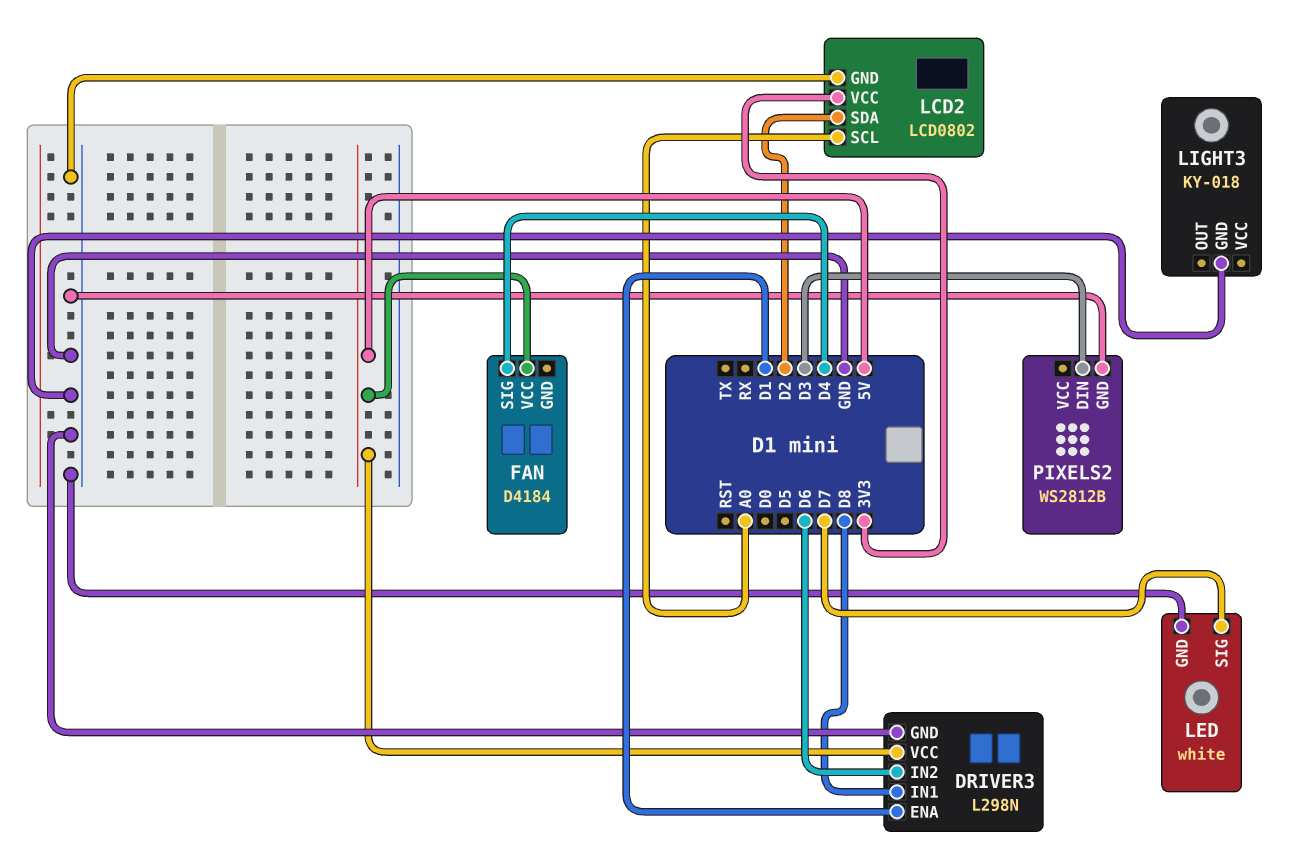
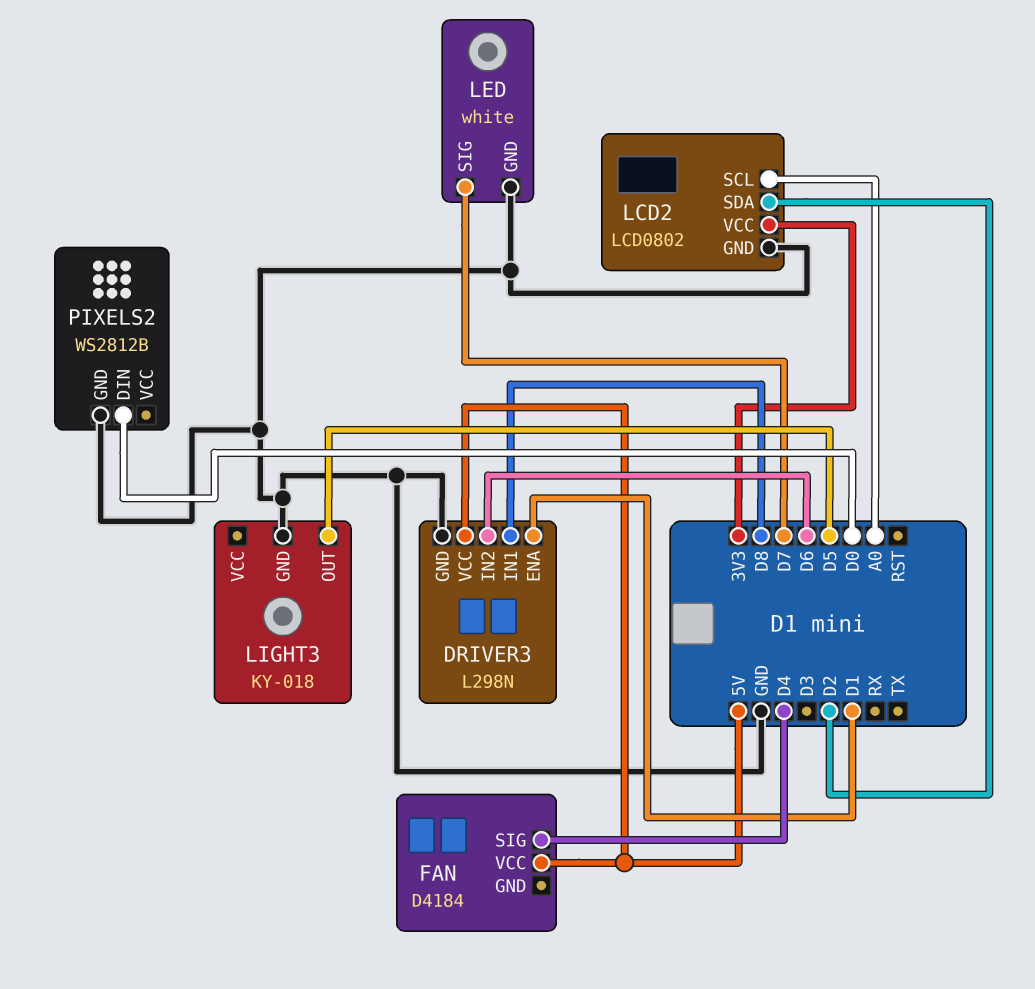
LIGHT3 pin OUT: none -> D5
PIXELS2 pin DIN: D3 -> D0

